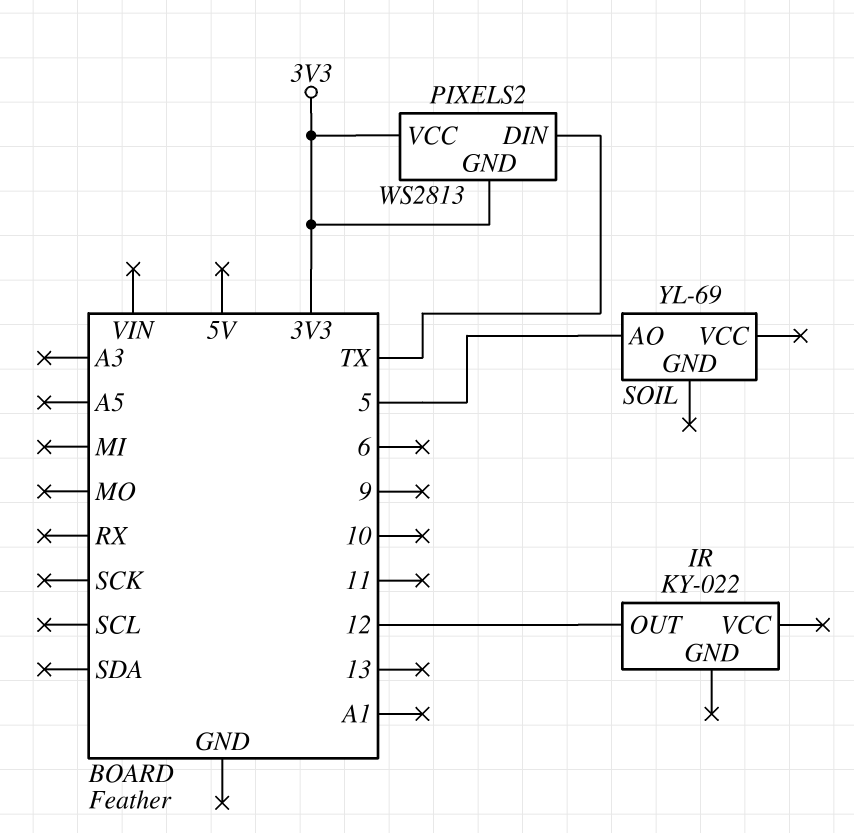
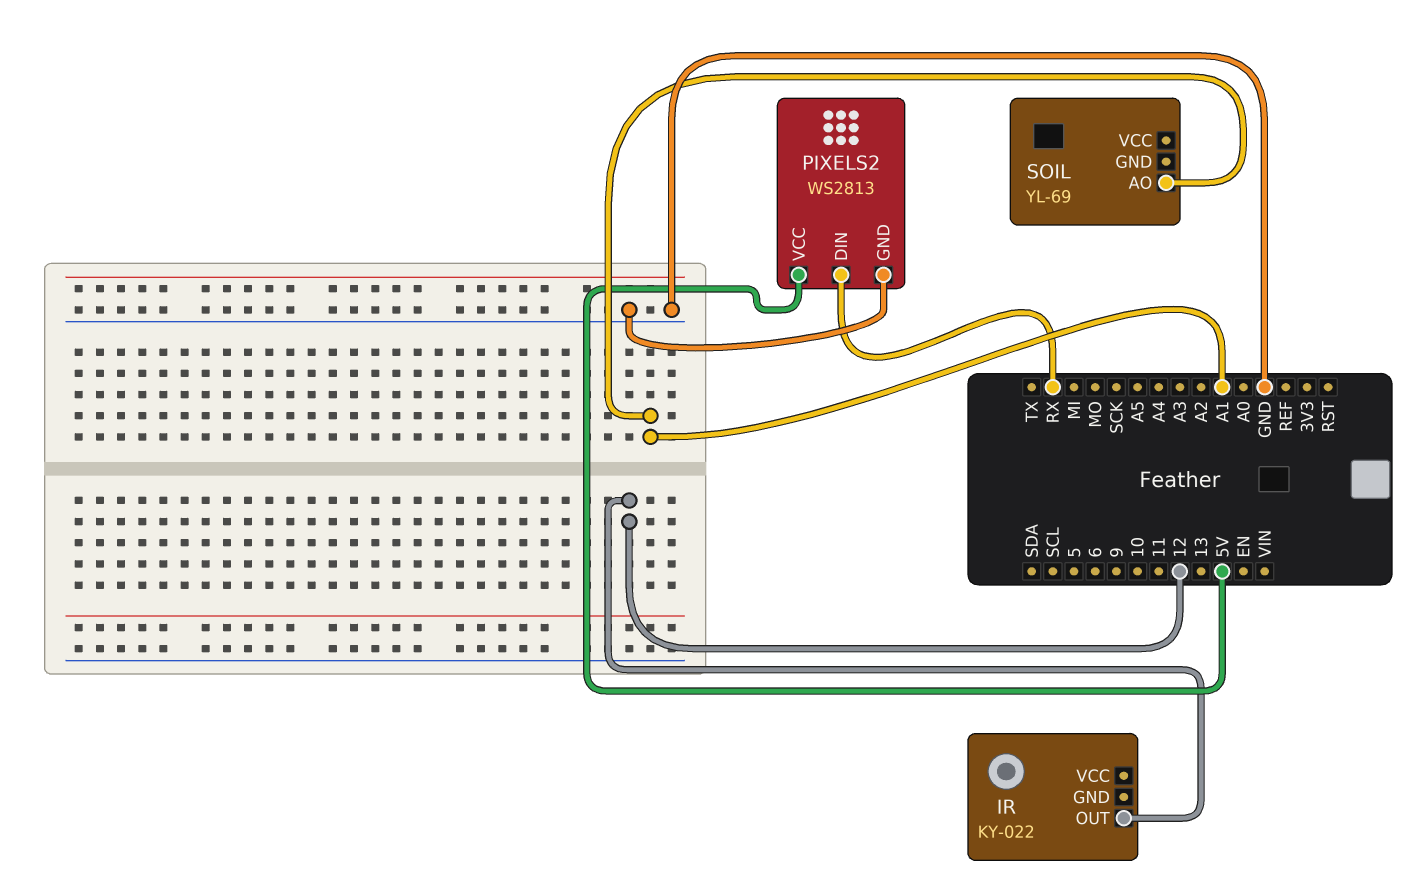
PIXELS2 pin DIN: TX -> RX
PIXELS2 pin GND: 3V3 -> GND
PIXELS2 pin VCC: 3V3 -> 5V
SOIL pin AO: 5 -> A1

